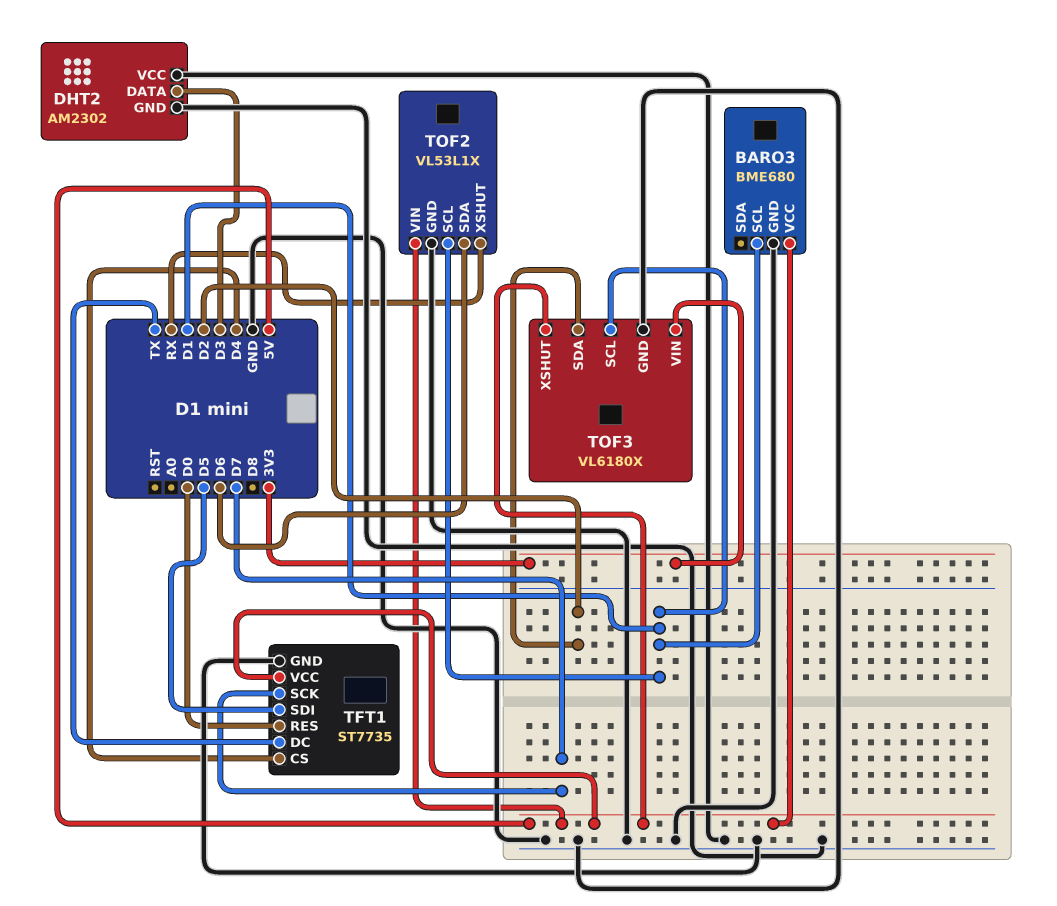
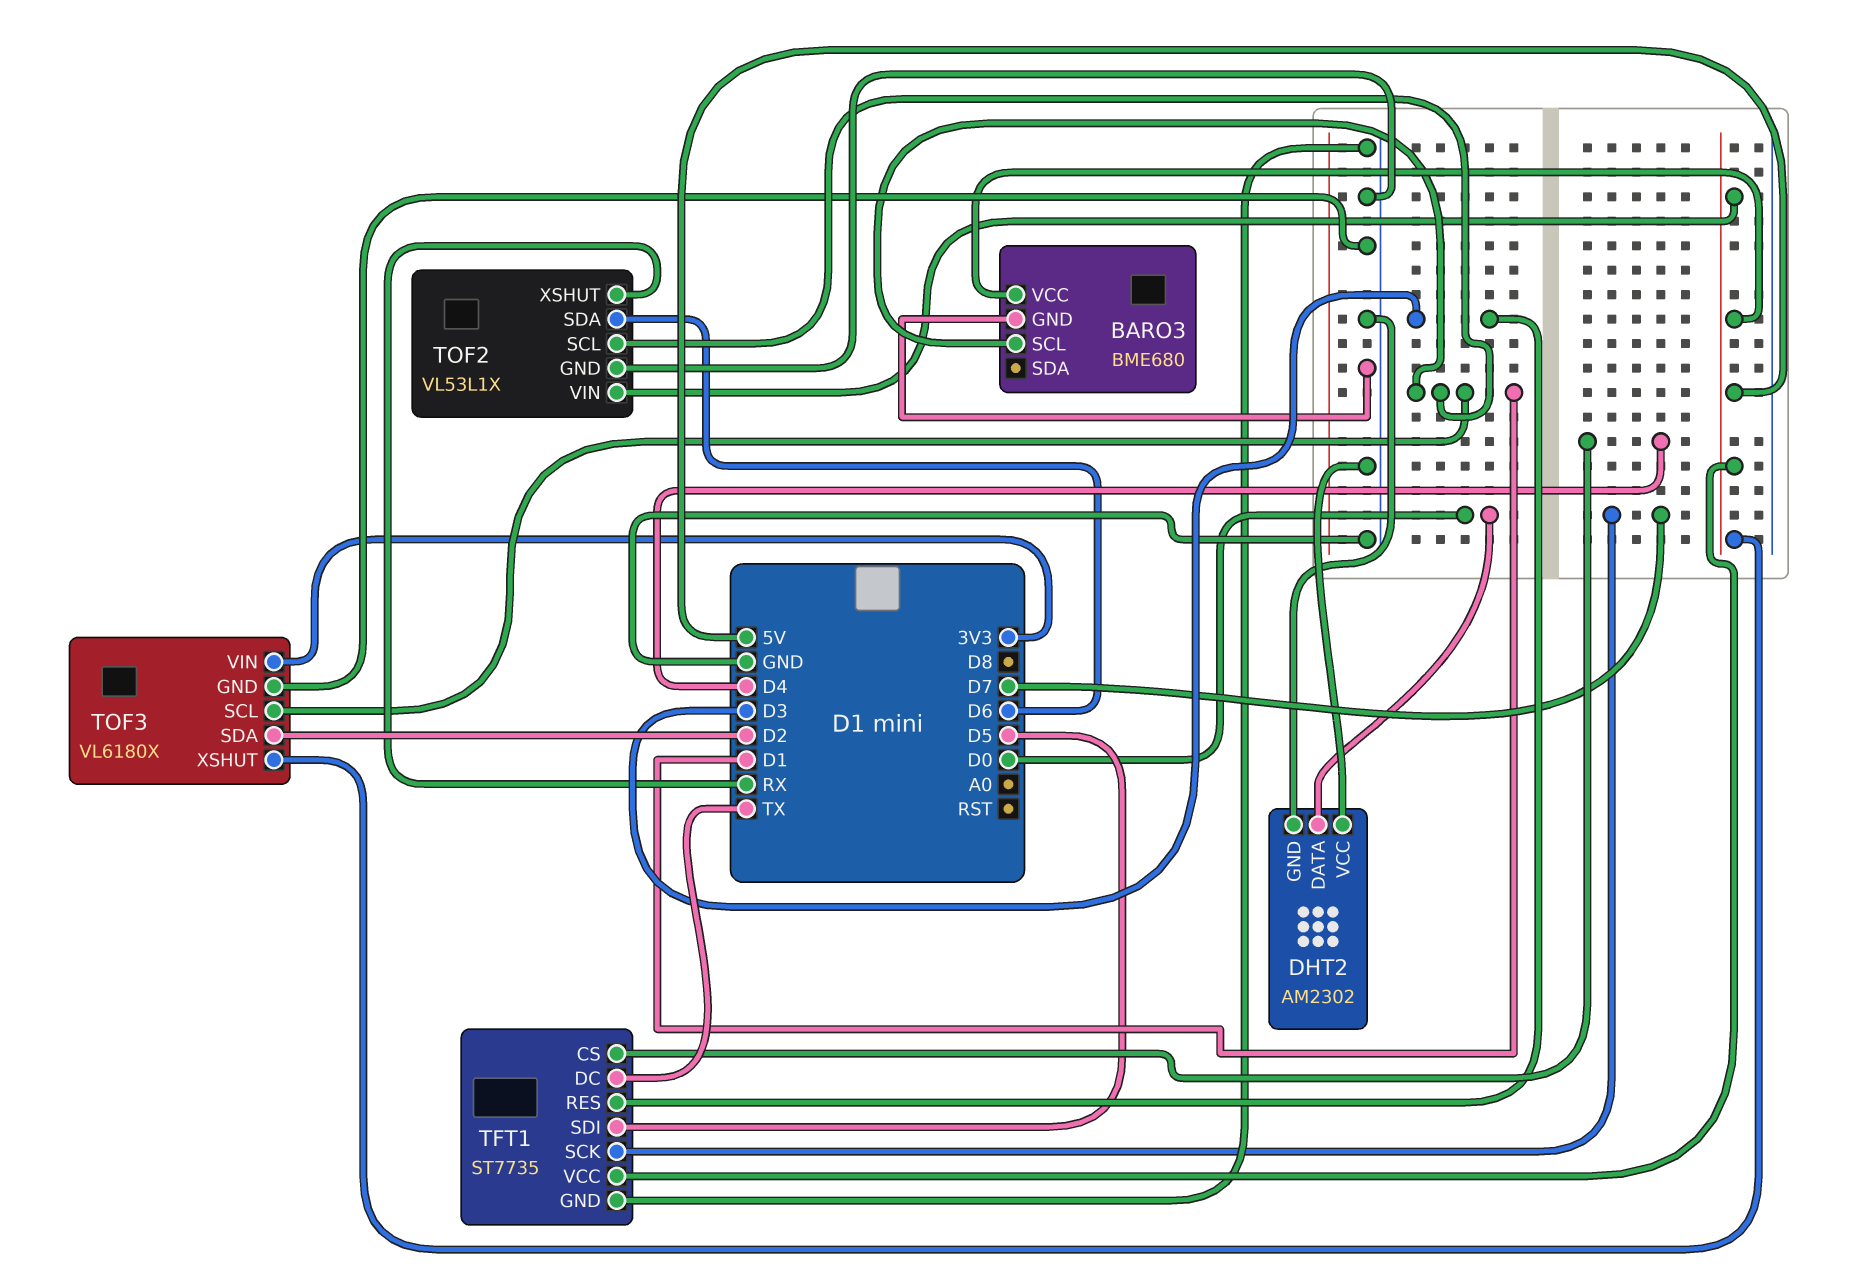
DHT2 pin DATA: D3 -> D0
TFT1 pin RES: D0 -> D3

